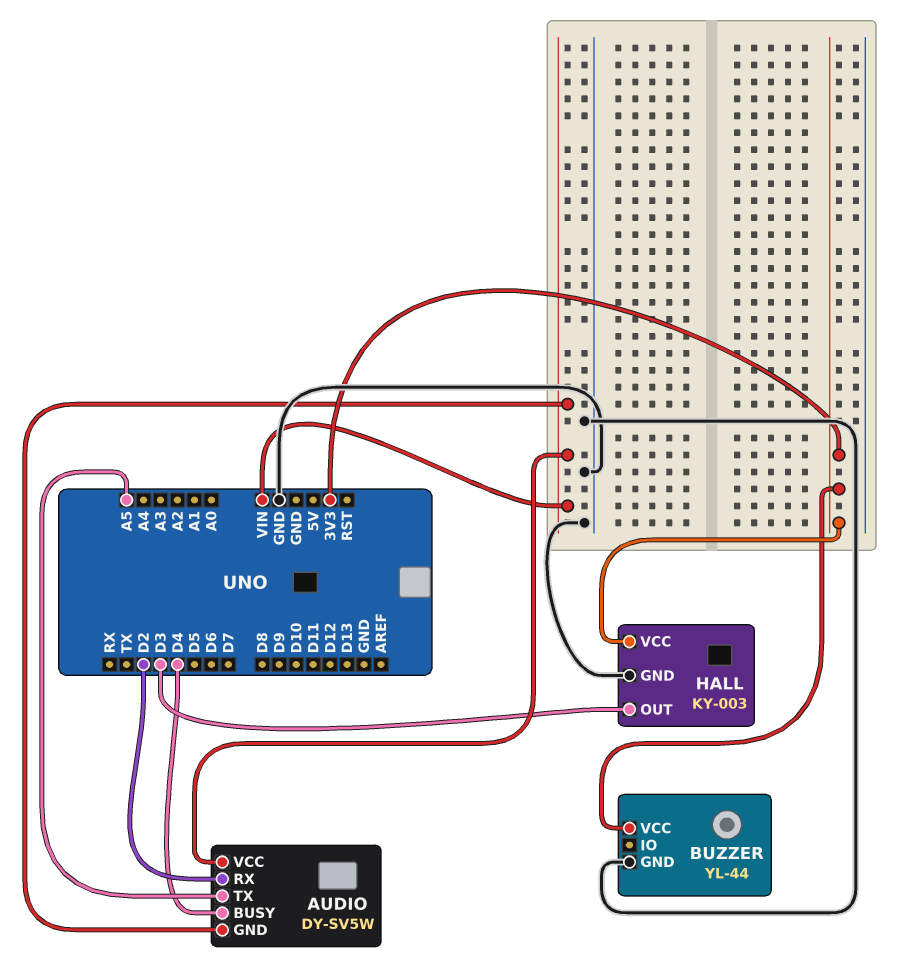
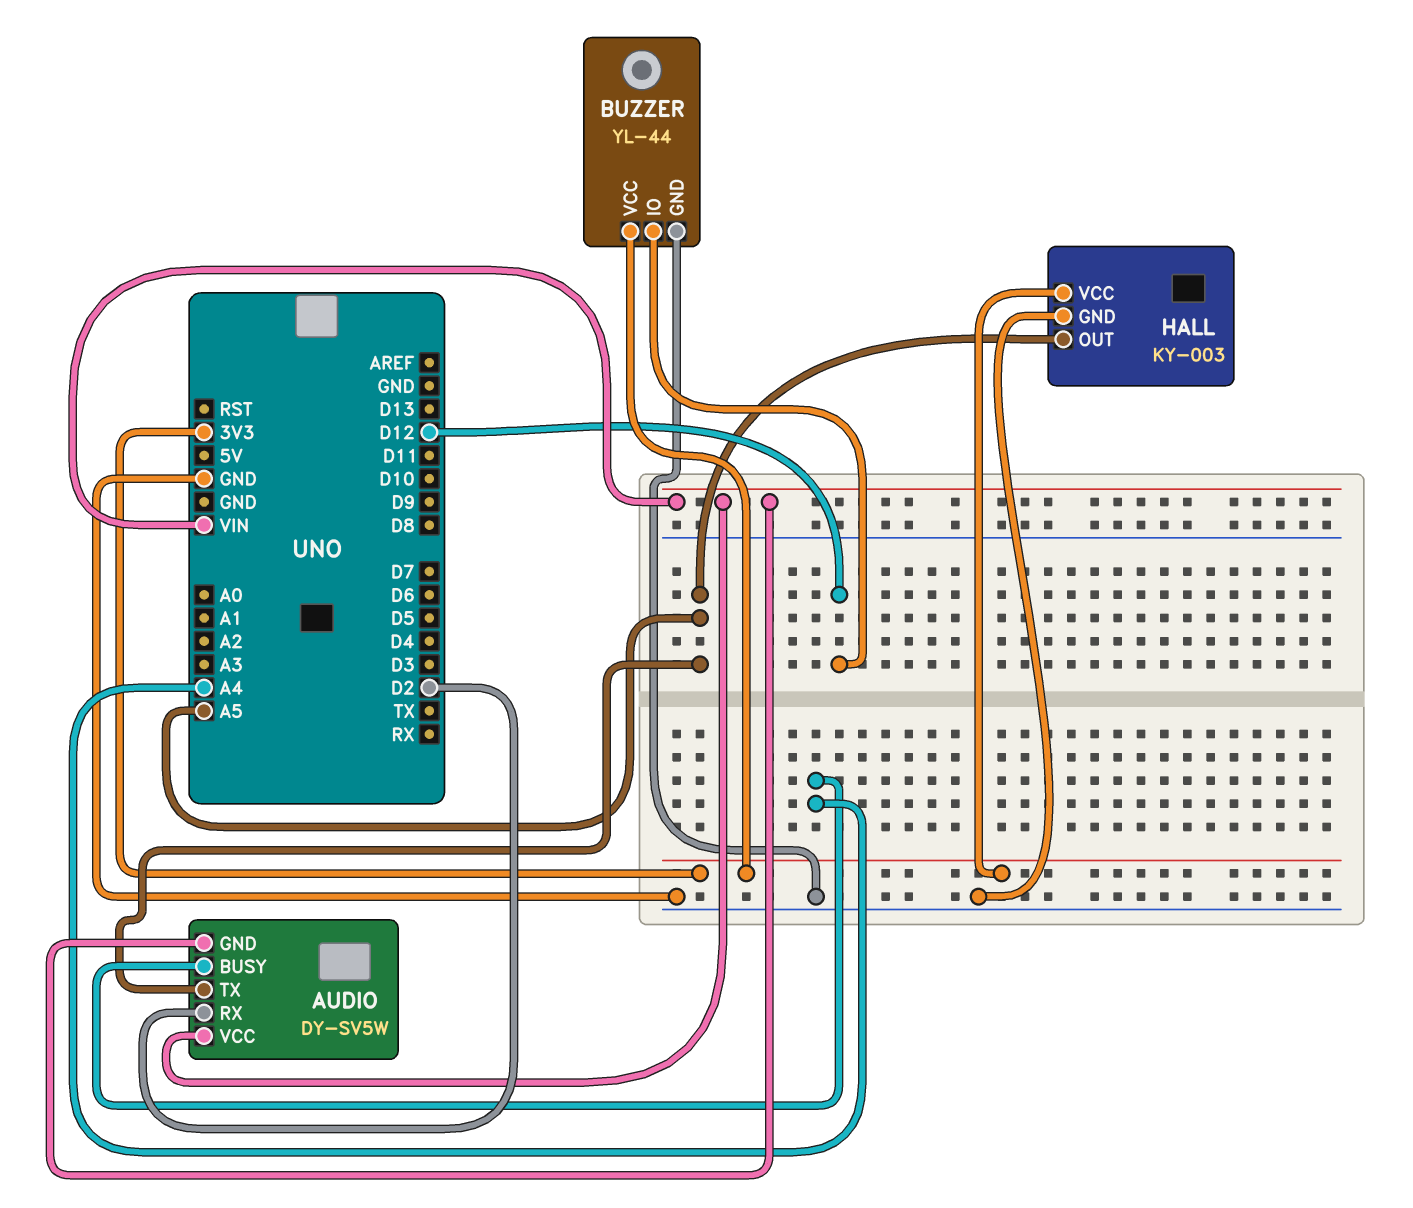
AUDIO pin BUSY: D4 -> A4
BUZZER pin IO: none -> D12
HALL pin OUT: D3 -> A5

